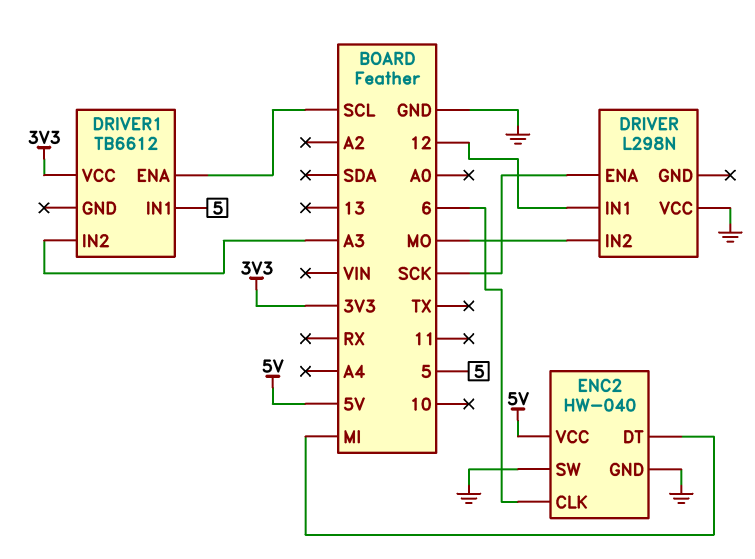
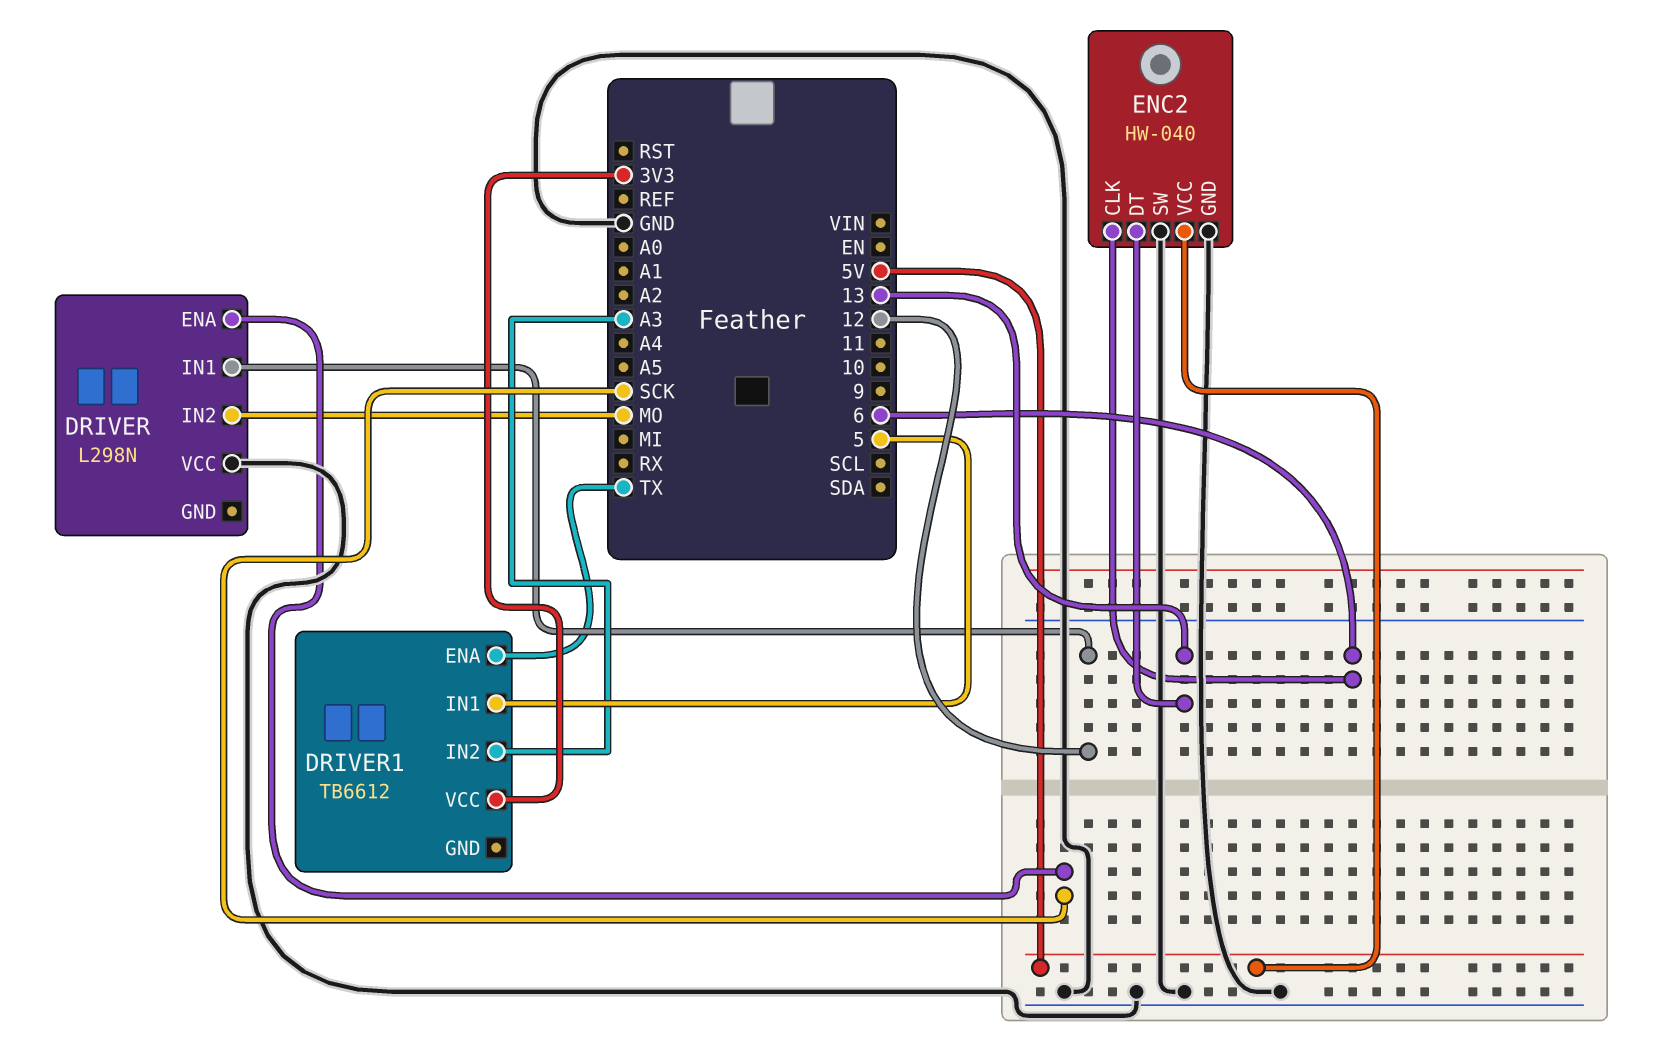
DRIVER1 pin ENA: SCL -> TX
ENC2 pin DT: MI -> 13

